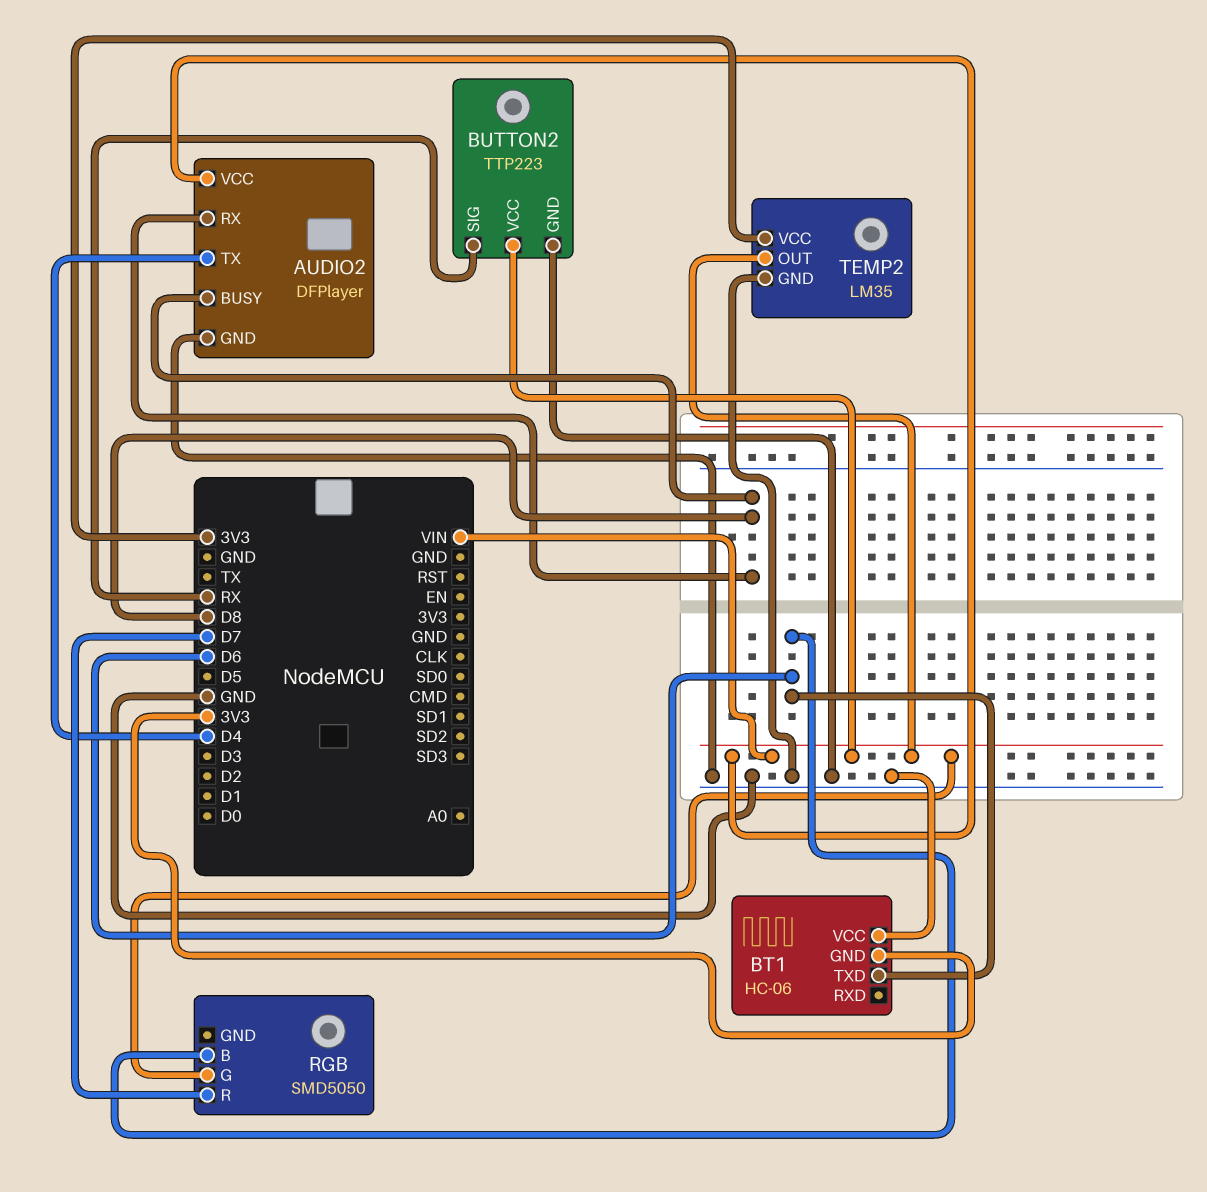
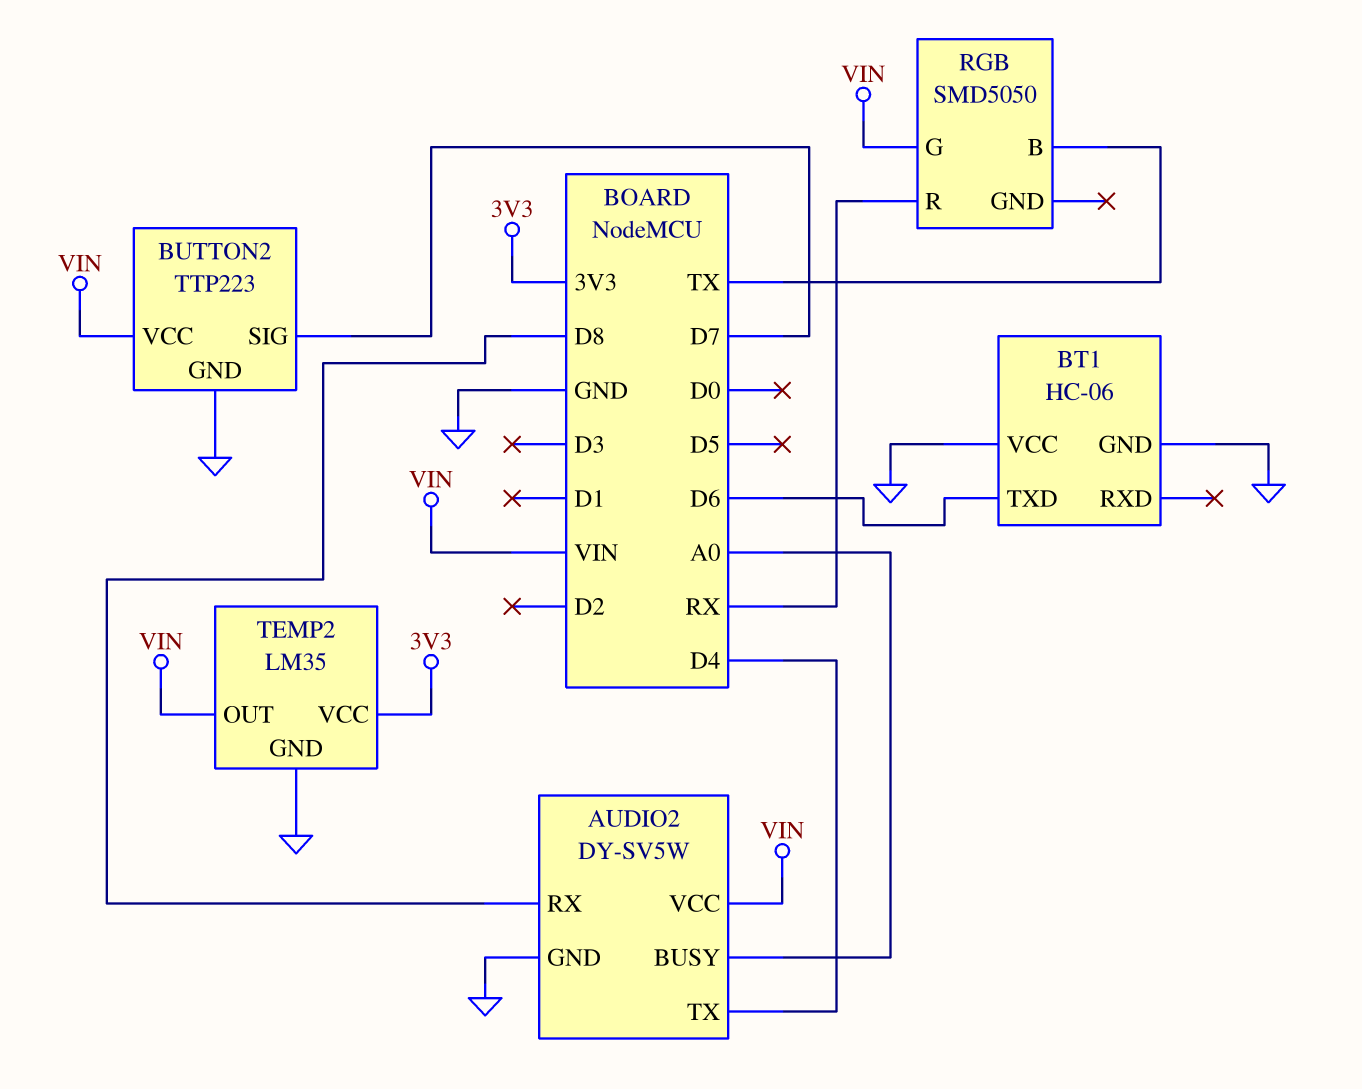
AUDIO2: DFPlayer -> DY-SV5W
AUDIO2 pin BUSY: D8 -> A0
BT1 pin GND: 3V3 -> GND
BUTTON2 pin SIG: RX -> D7
RGB pin B: D6 -> TX
RGB pin R: D7 -> RX

